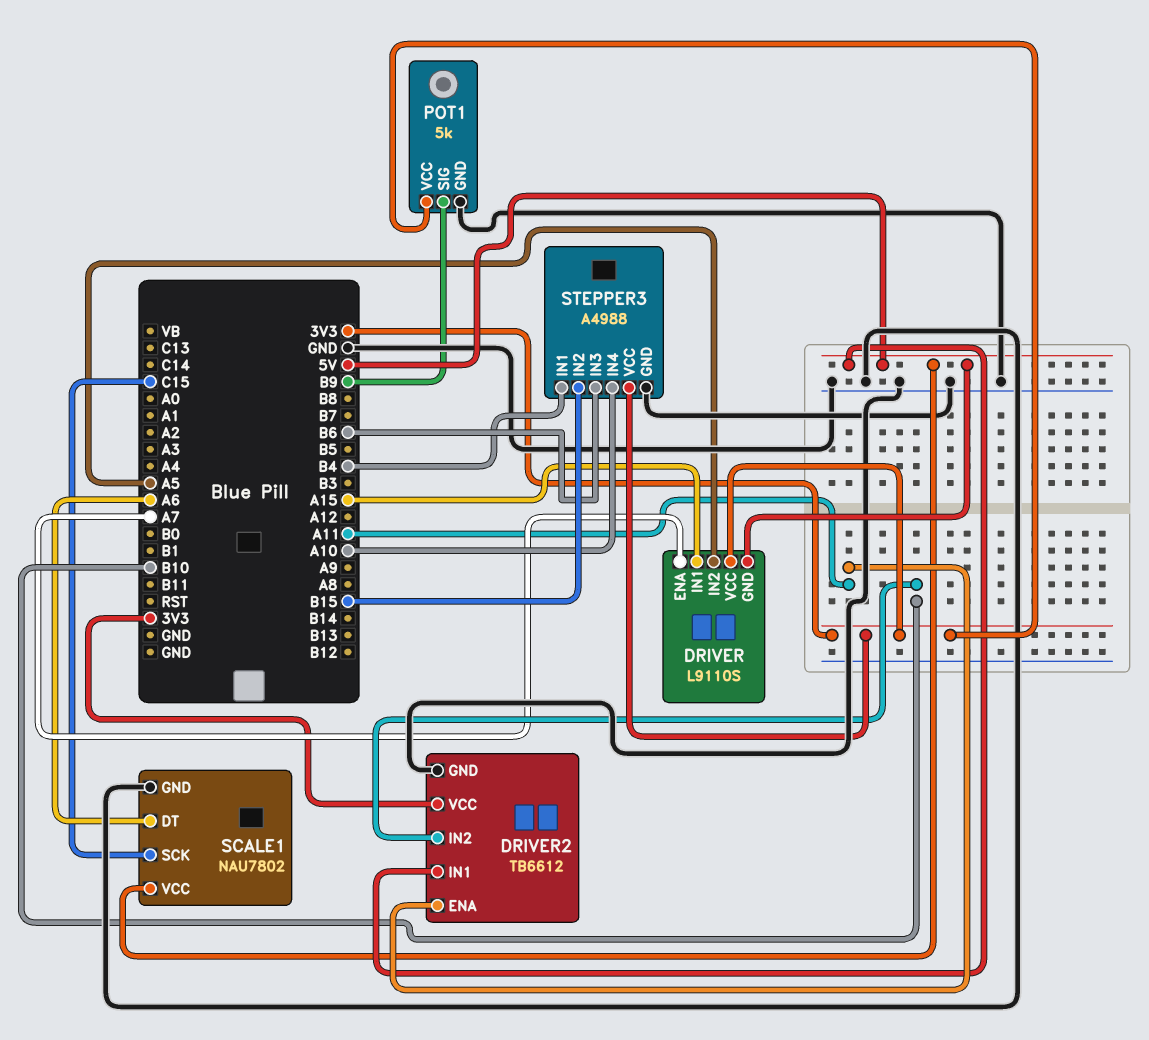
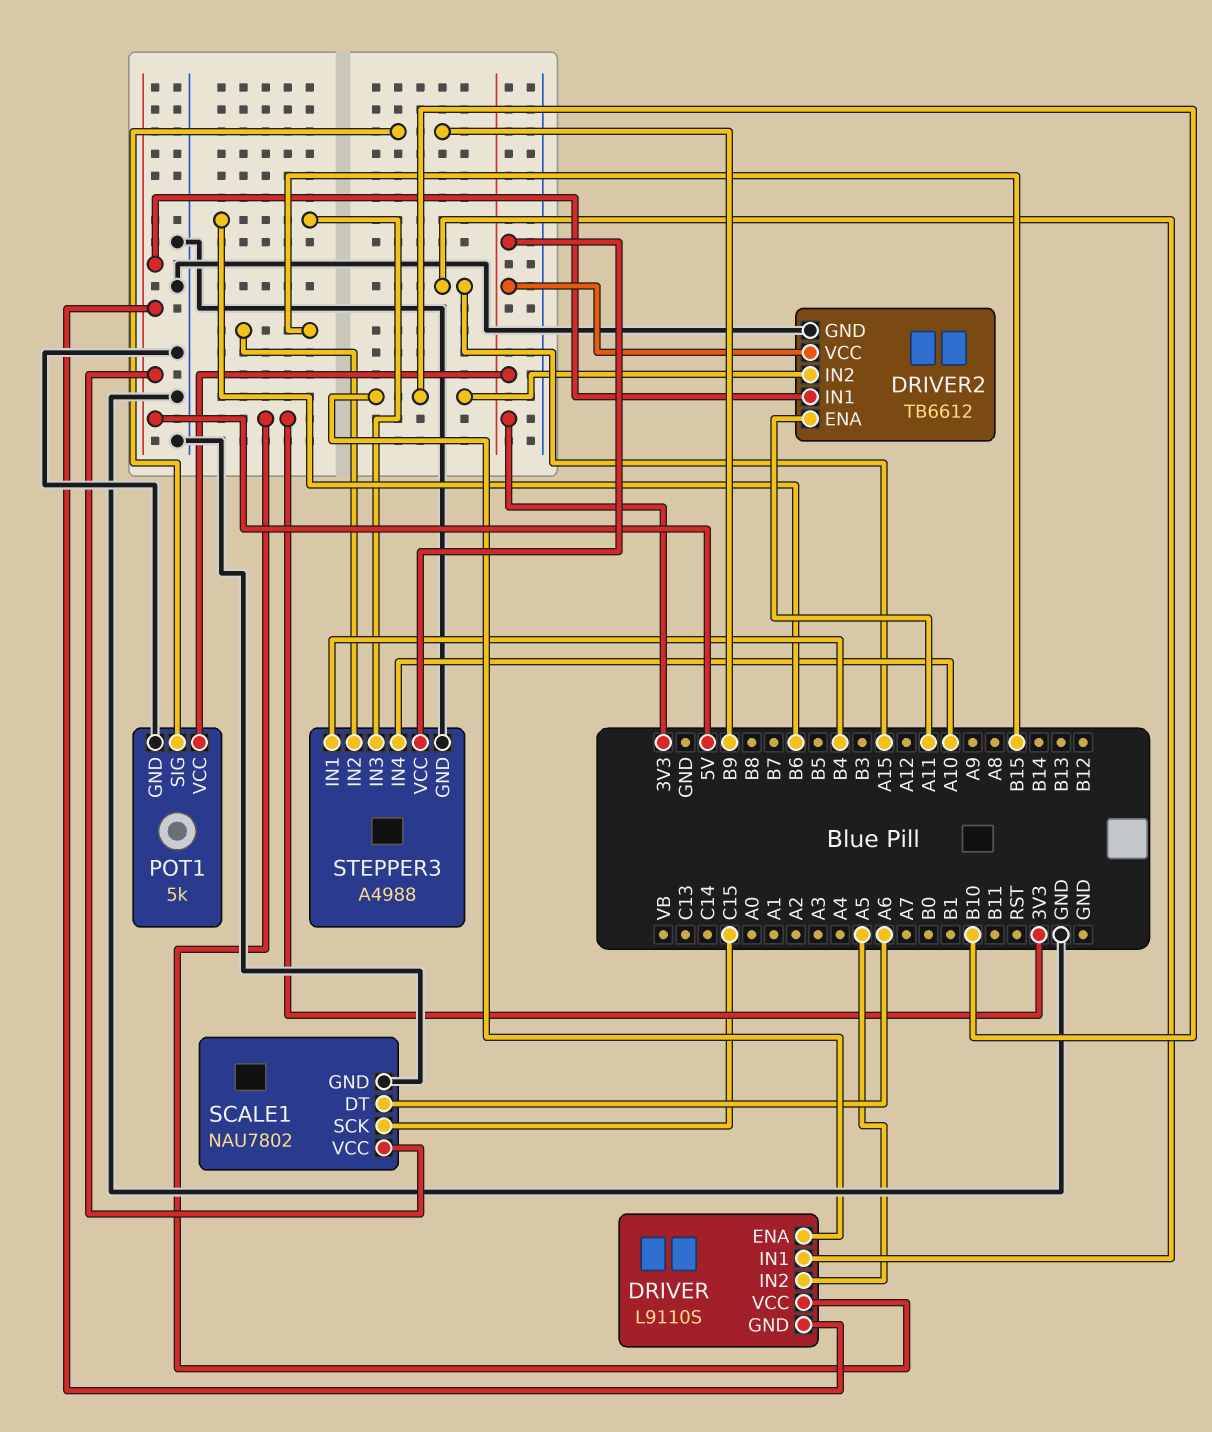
DRIVER pin ENA: A7 -> B10

